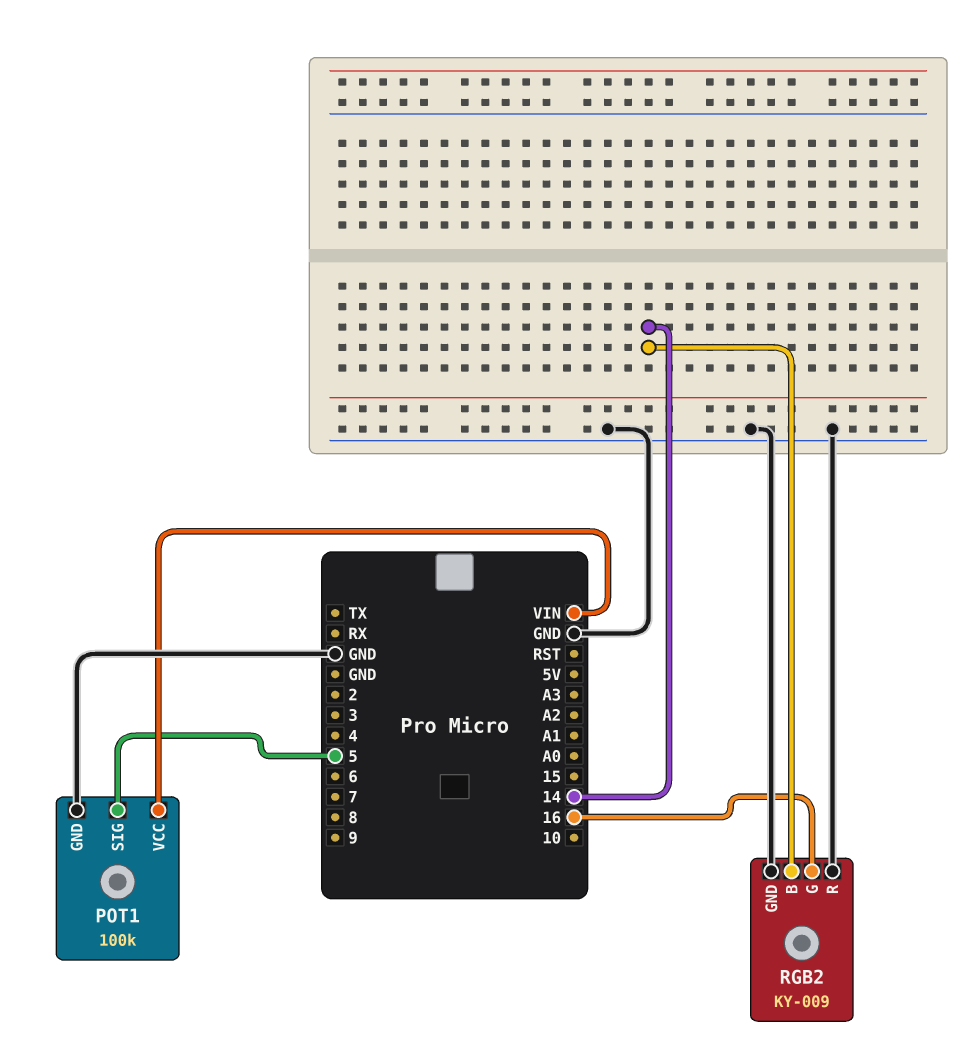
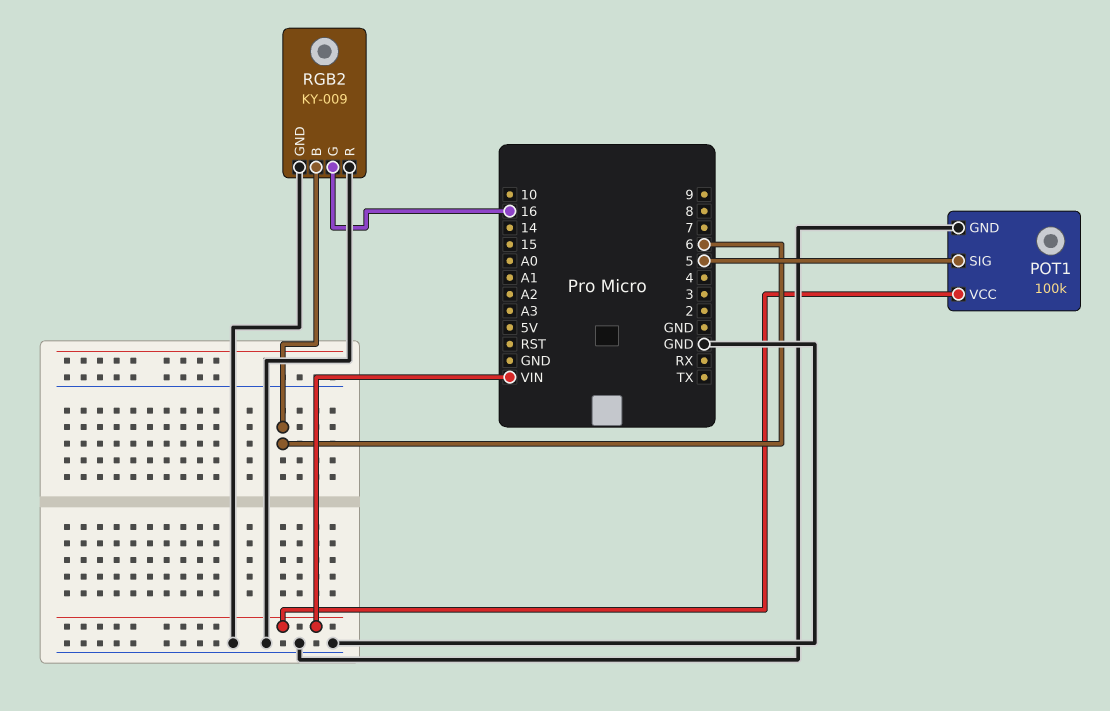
RGB2 pin B: 14 -> 6

